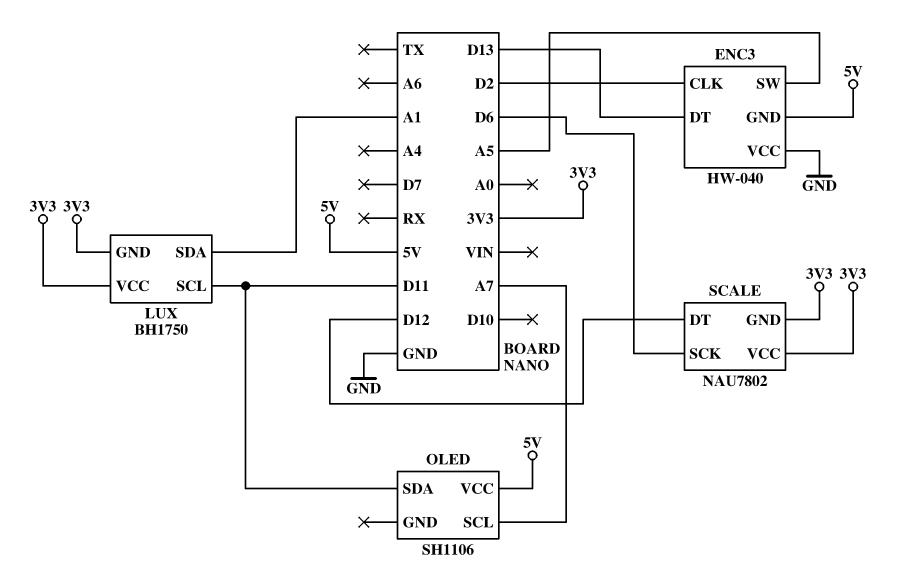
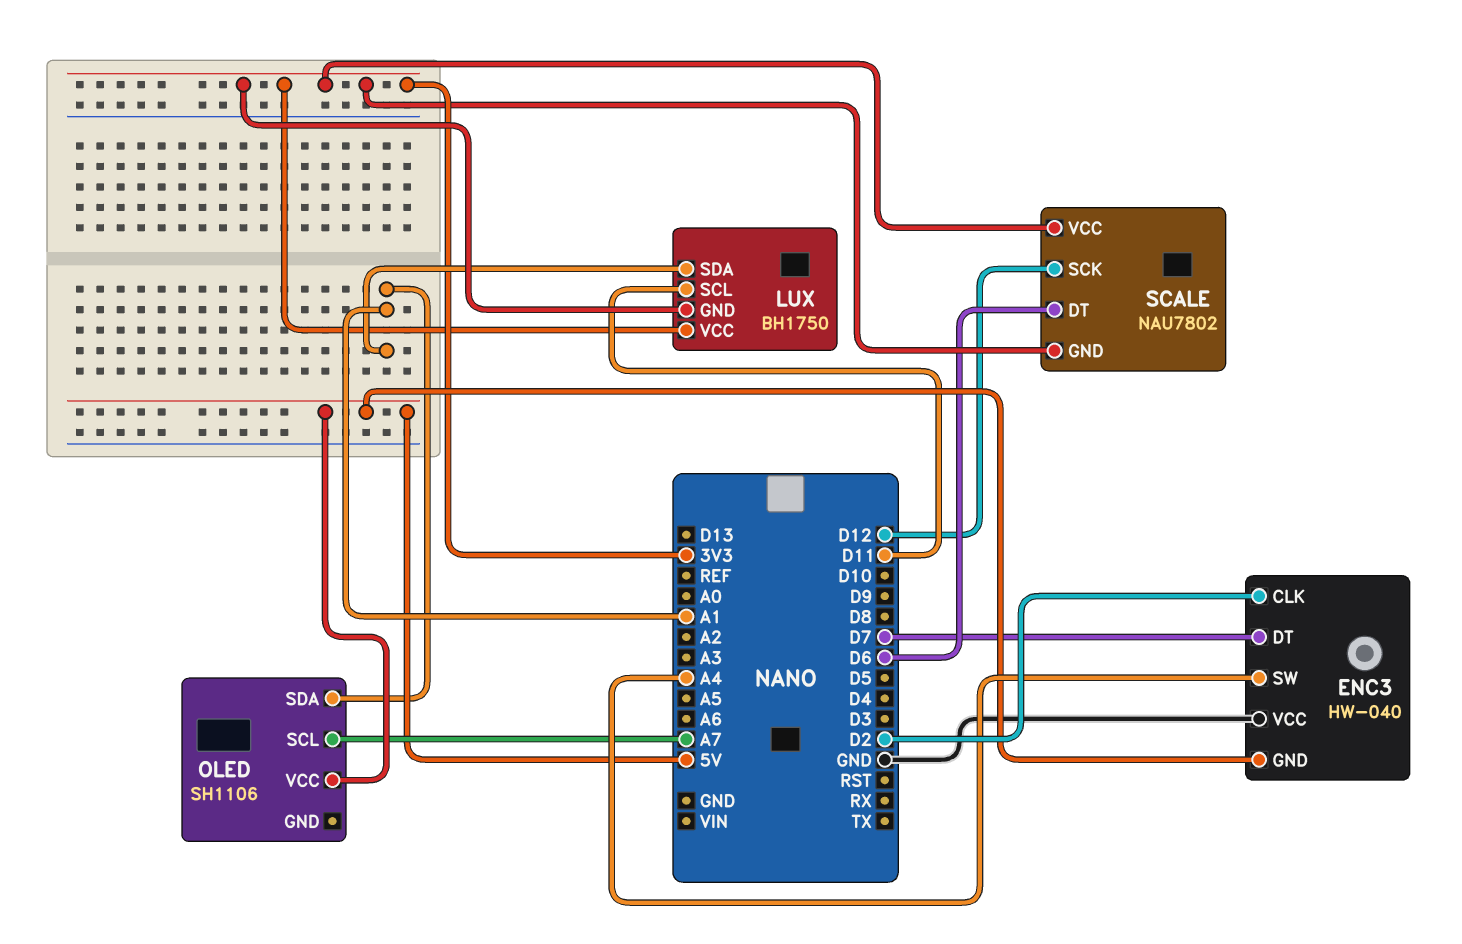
ENC3 pin DT: D13 -> D7
ENC3 pin SW: A5 -> A4
OLED pin SDA: D11 -> A1
SCALE pin DT: D12 -> D6
SCALE pin SCK: D6 -> D12

